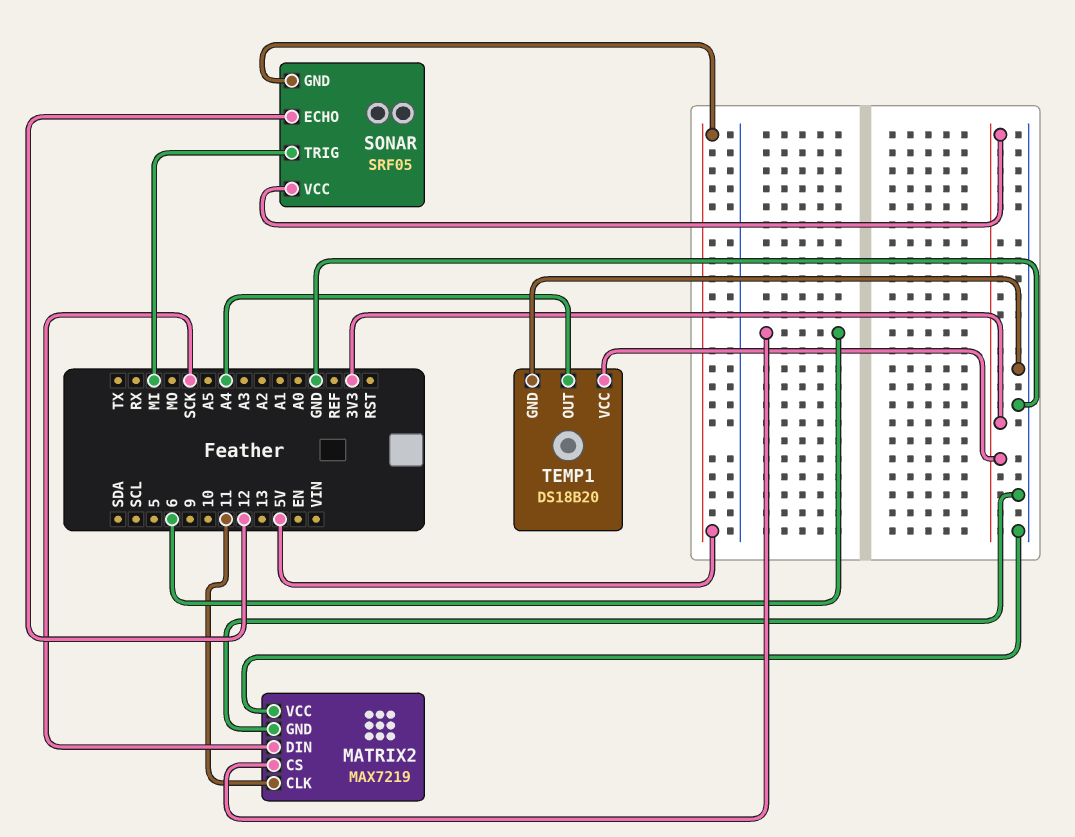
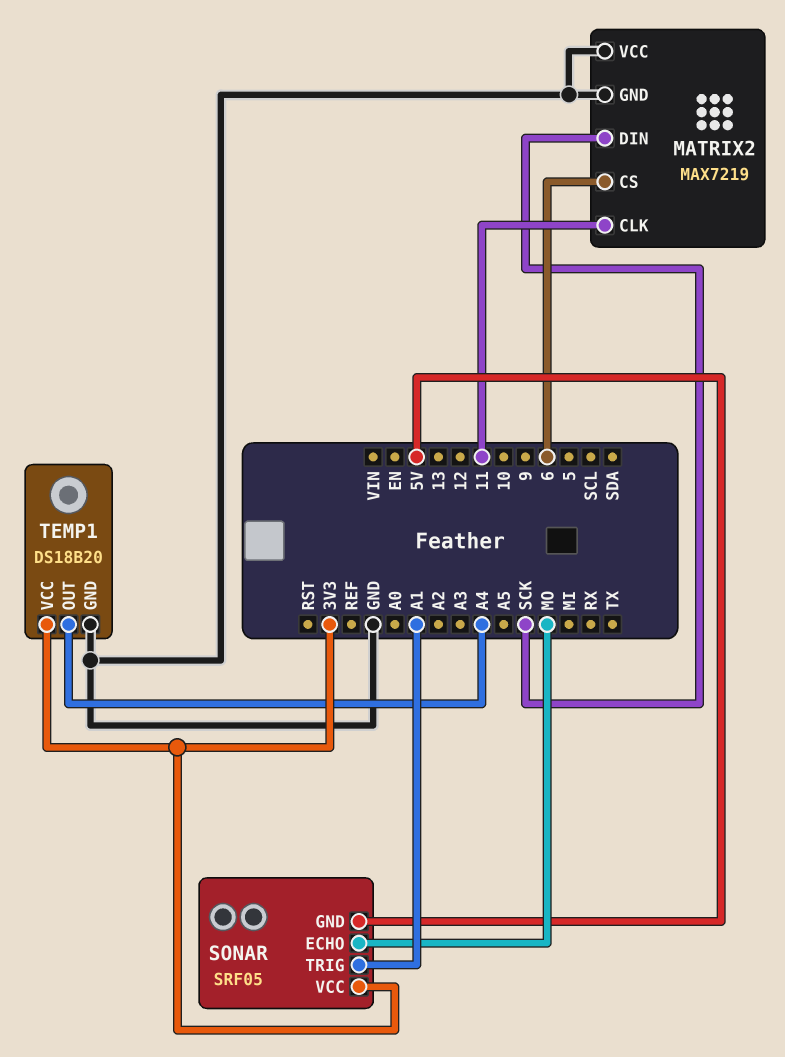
SONAR pin ECHO: 12 -> MO
SONAR pin TRIG: MI -> A1

